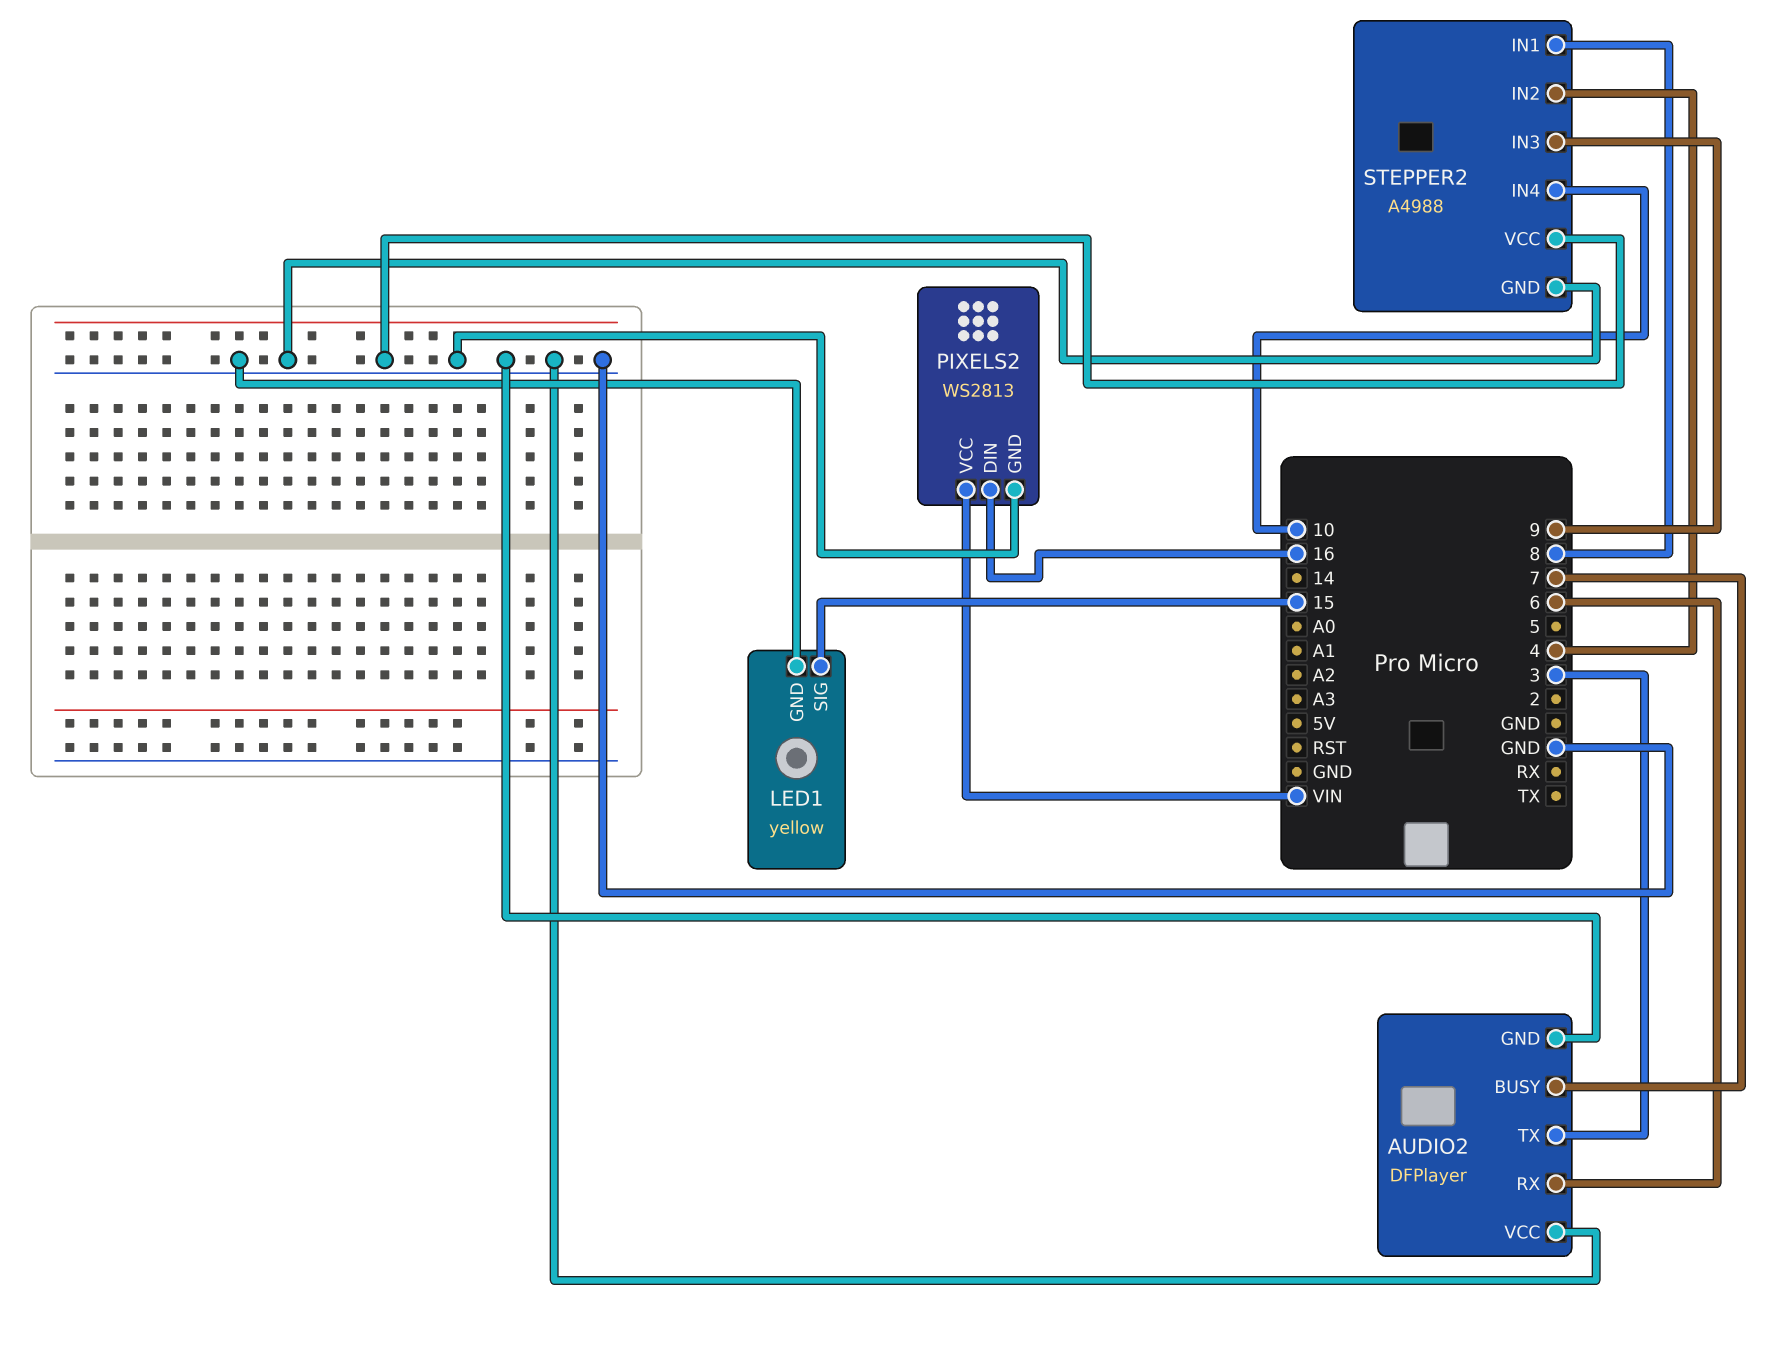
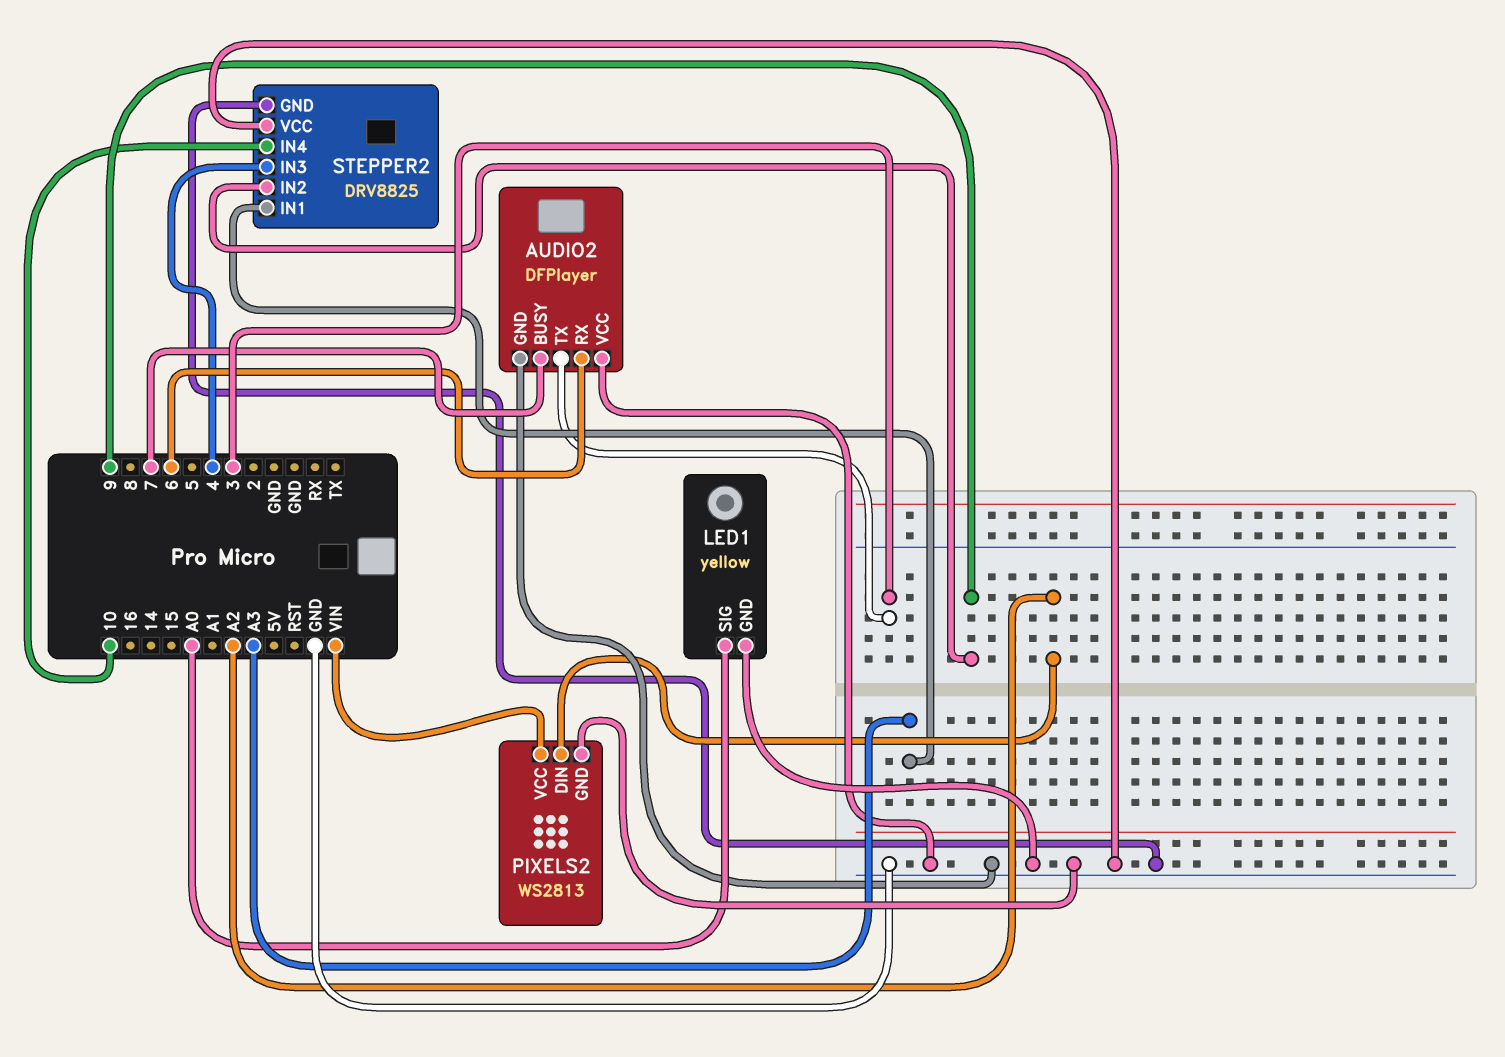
LED1 pin SIG: 15 -> A0
PIXELS2 pin DIN: 16 -> A2
STEPPER2: A4988 -> DRV8825
STEPPER2 pin IN1: 8 -> A3
STEPPER2 pin IN2: 4 -> 9
STEPPER2 pin IN3: 9 -> 4

